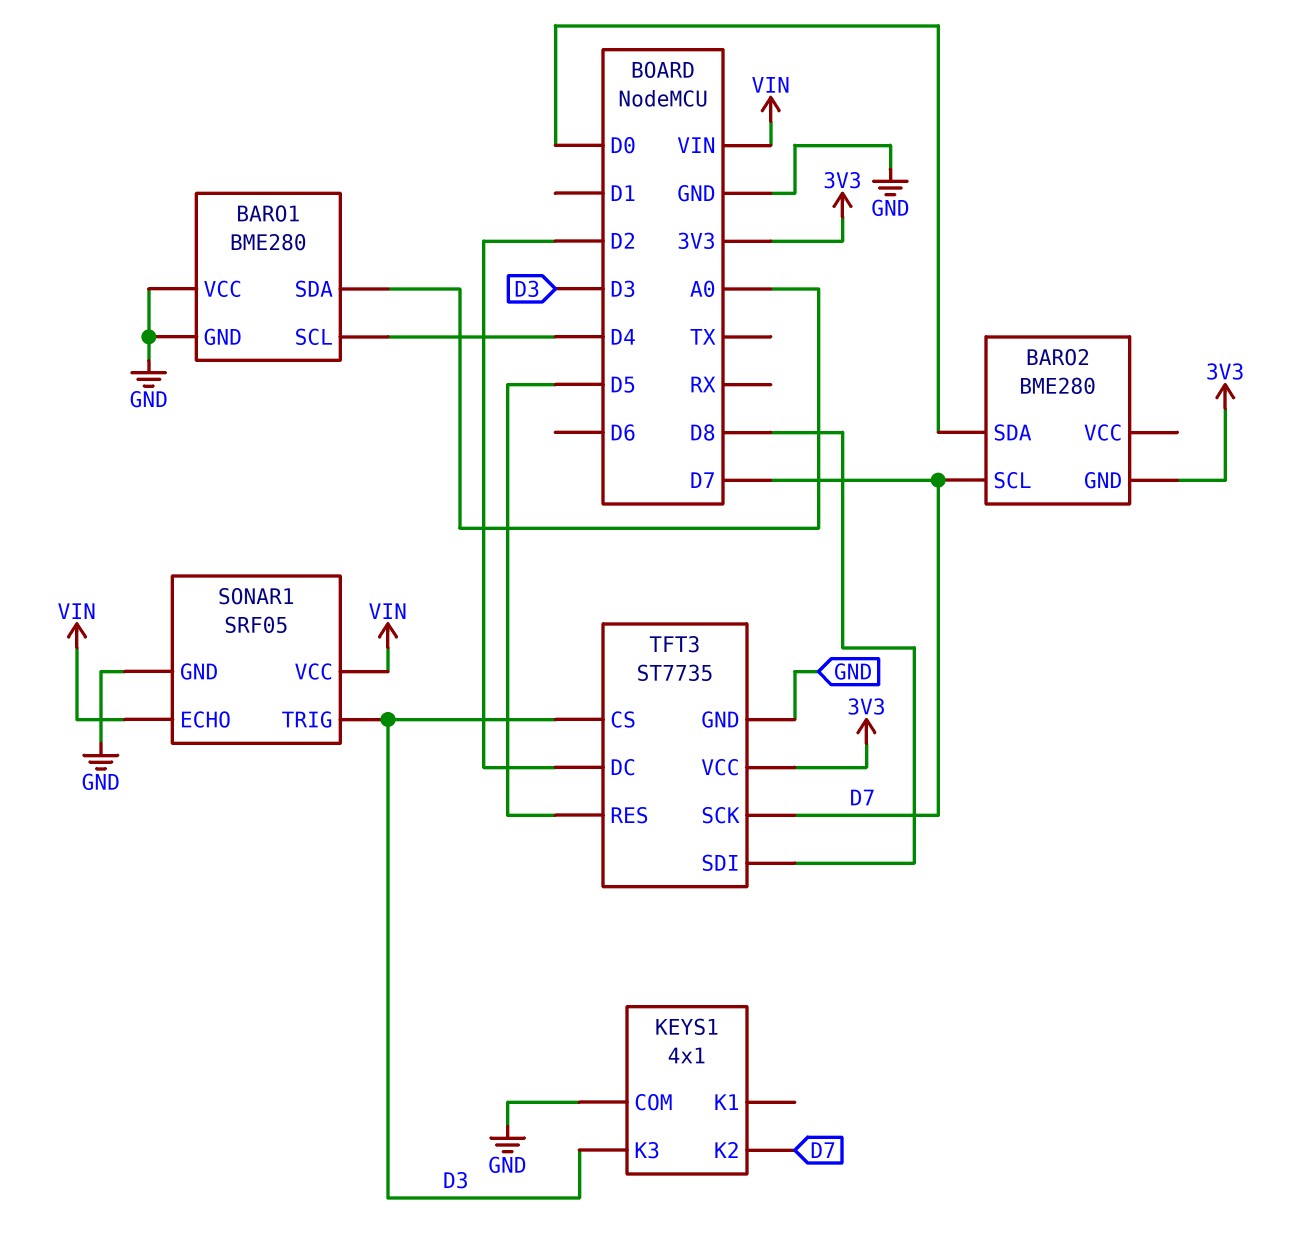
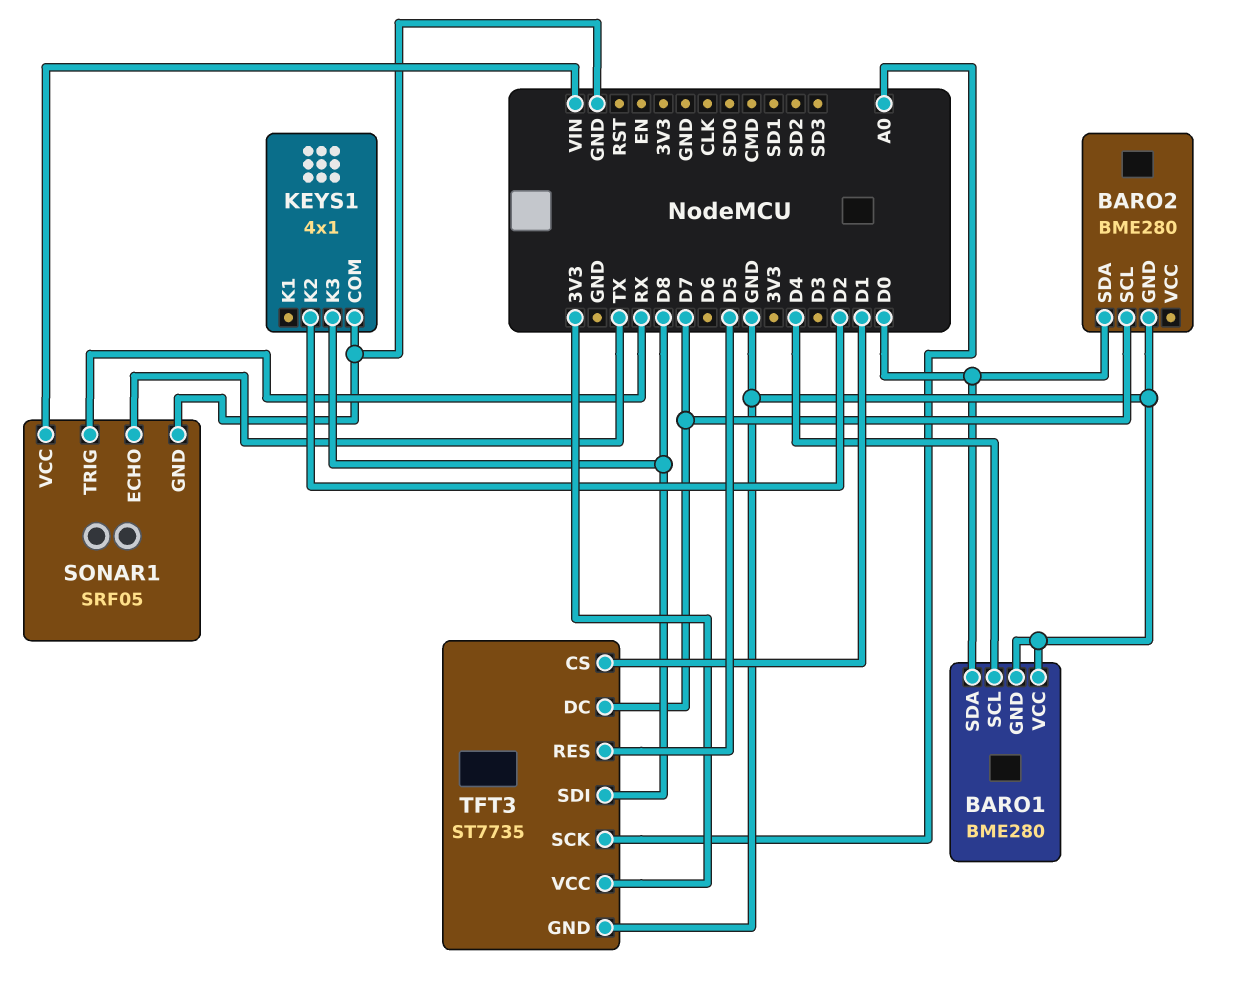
BARO1 pin SDA: A0 -> D0
BARO2 pin GND: 3V3 -> GND
KEYS1 pin K2: D7 -> D2
KEYS1 pin K3: D3 -> D8
SONAR1 pin ECHO: VIN -> TX
SONAR1 pin TRIG: D3 -> RX
TFT3 pin CS: D3 -> D1
TFT3 pin DC: D2 -> D7
TFT3 pin SCK: D7 -> A0

